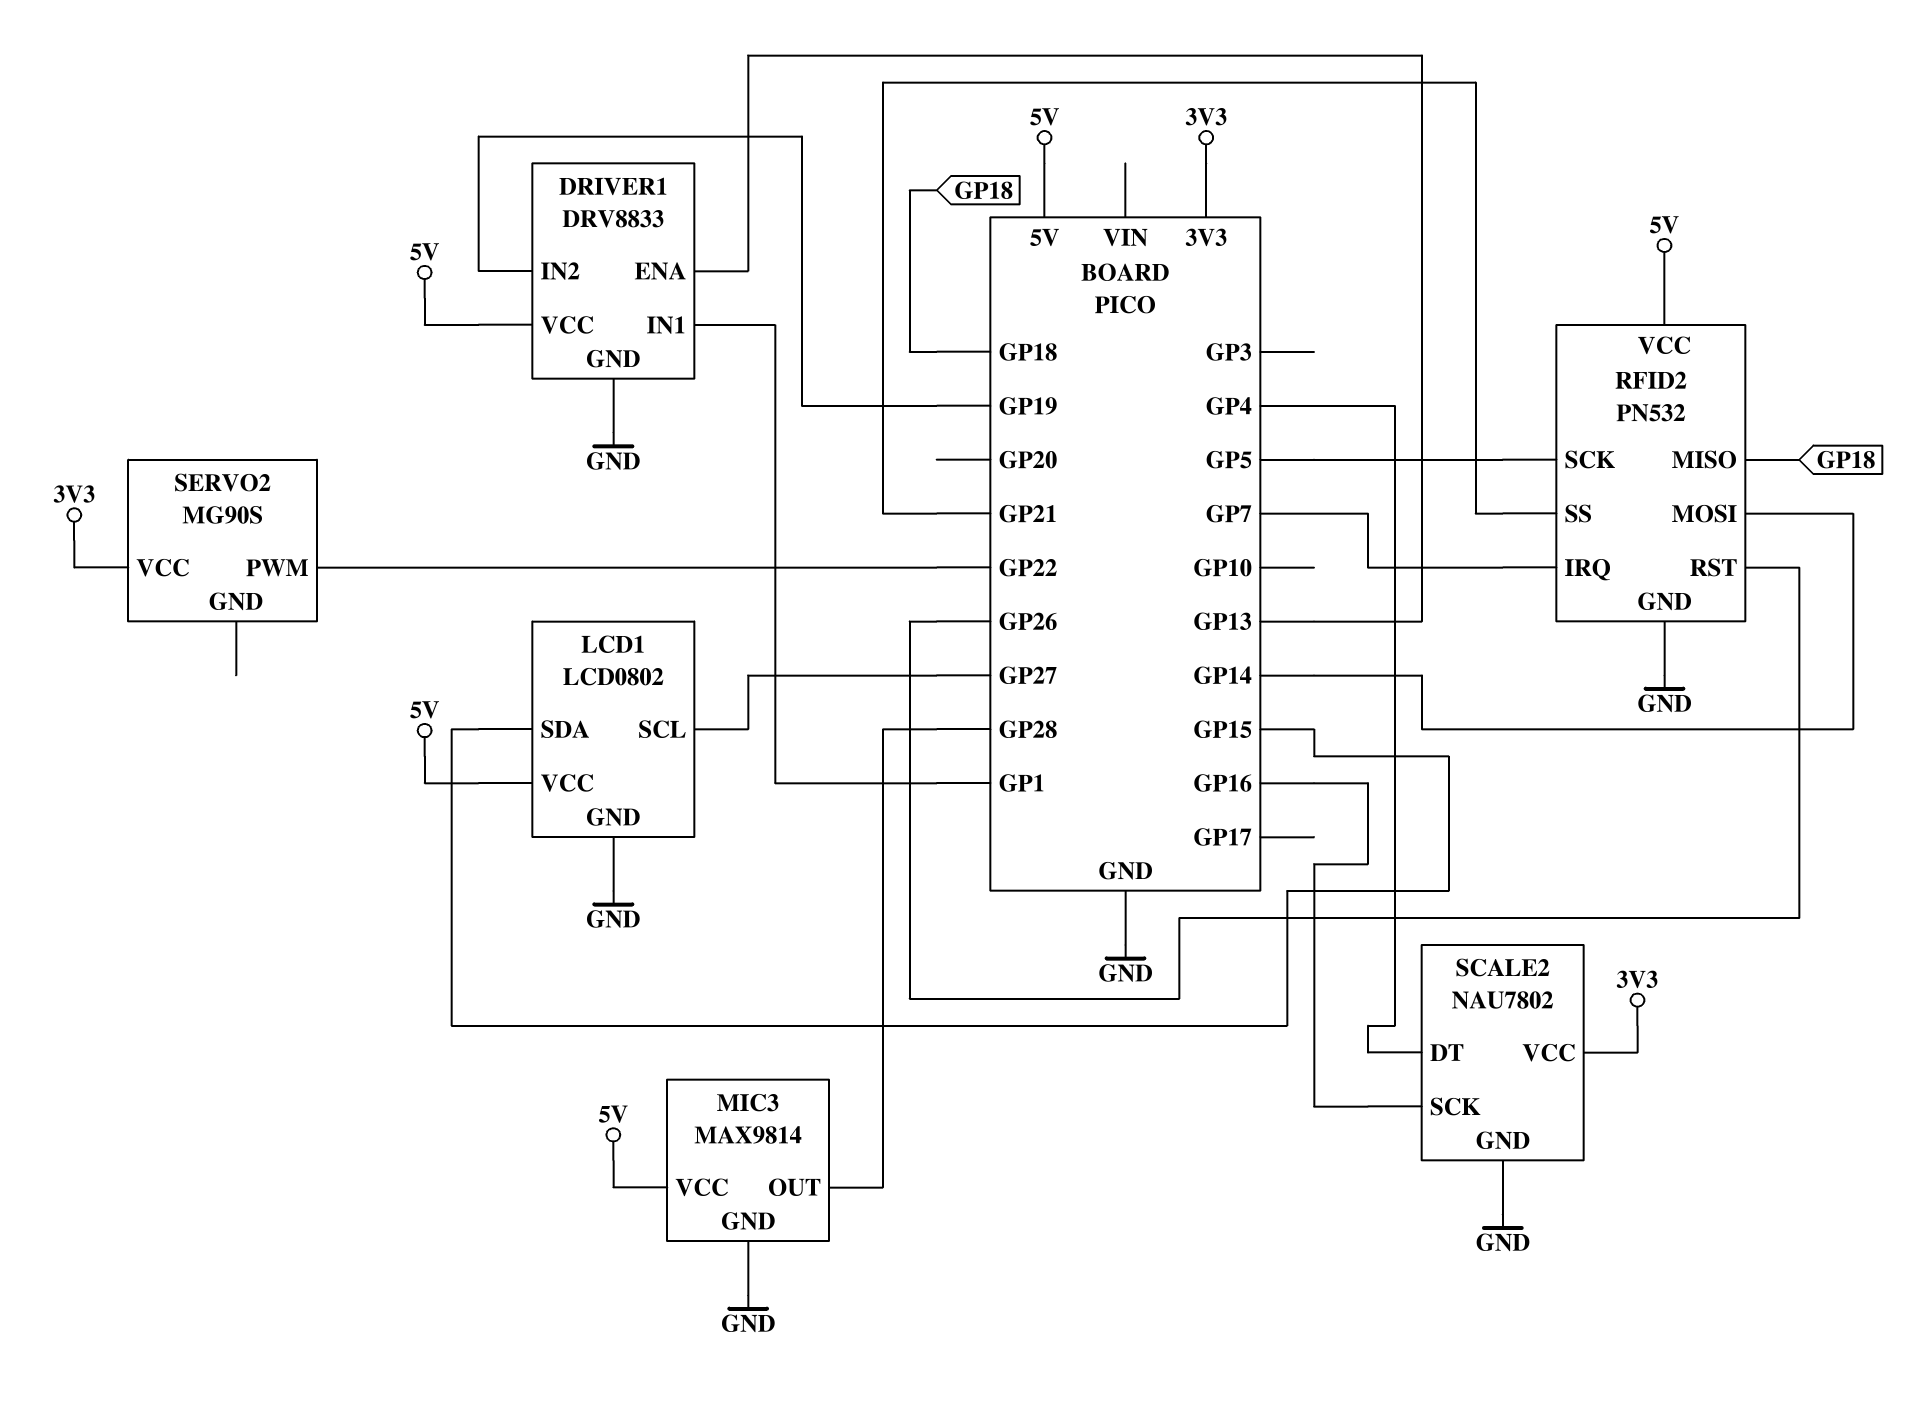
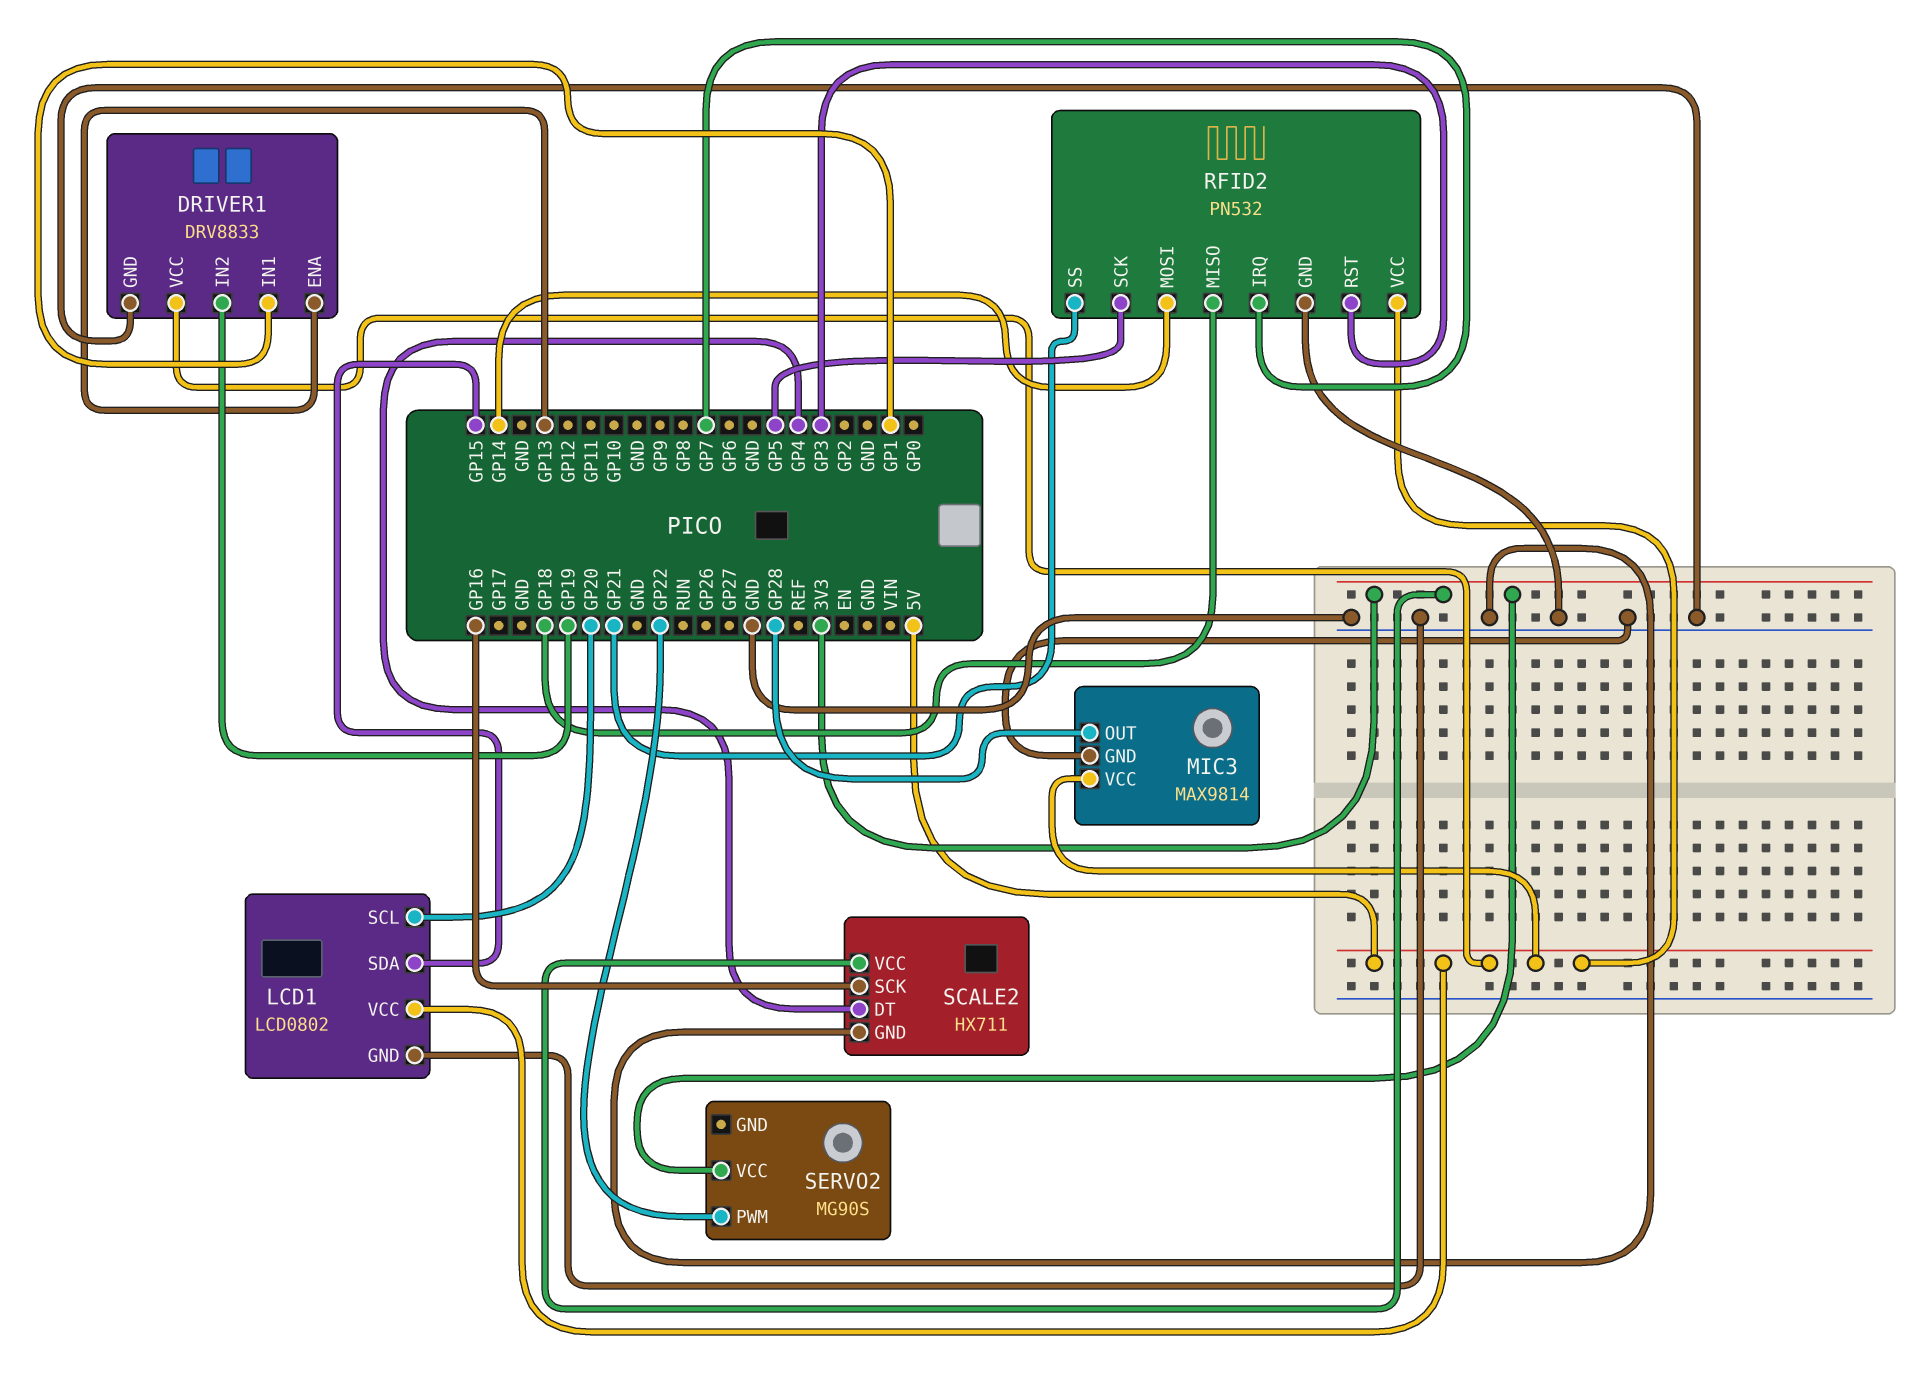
LCD1 pin SCL: GP27 -> GP20
RFID2 pin RST: GP26 -> GP3
SCALE2: NAU7802 -> HX711

